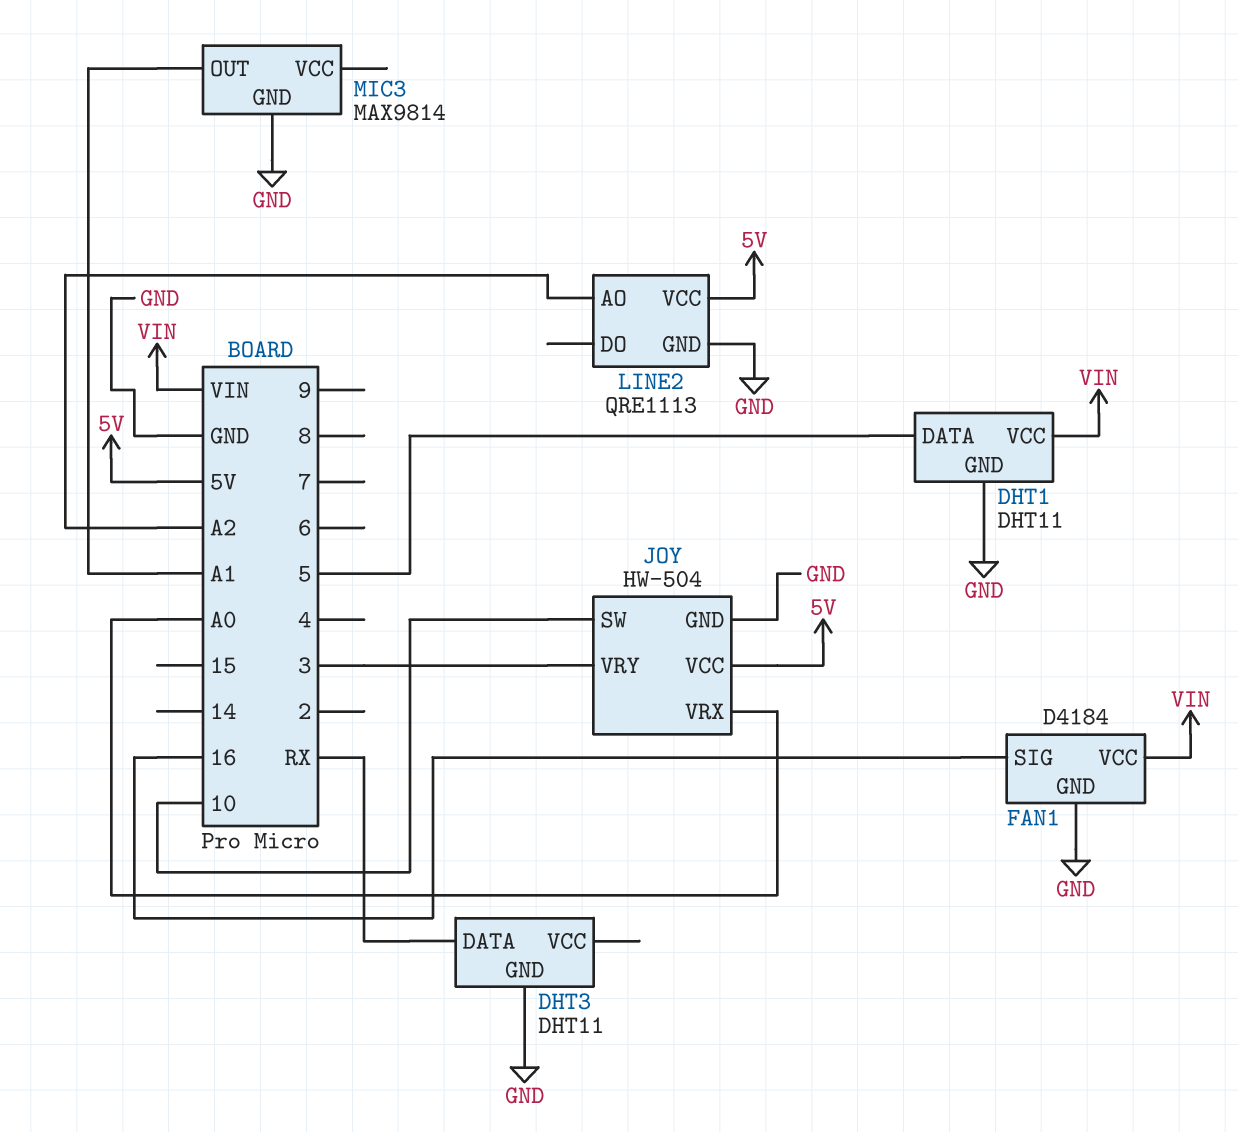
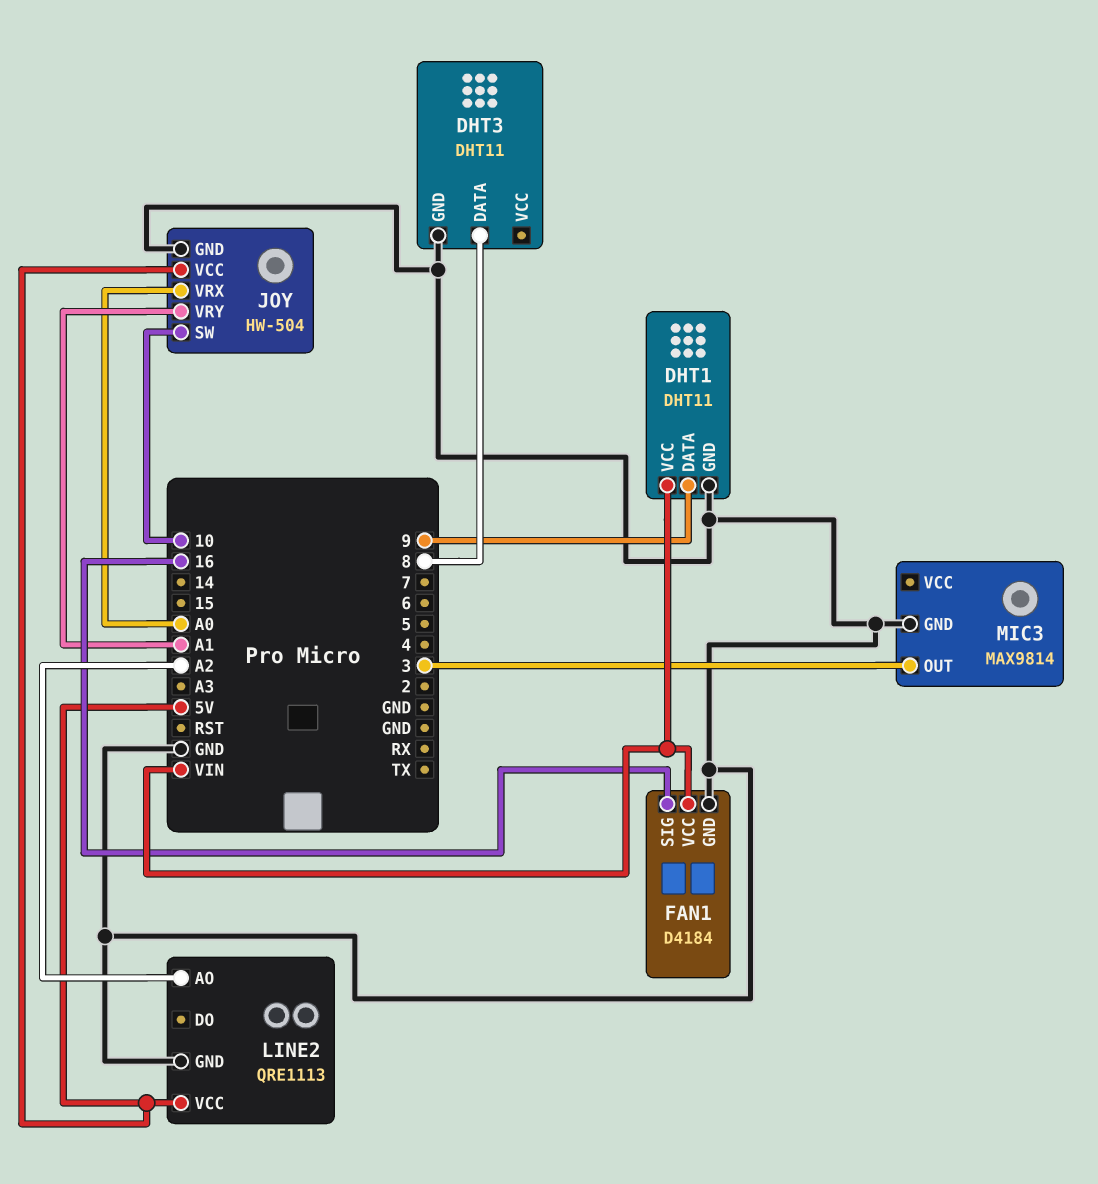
DHT1 pin DATA: 5 -> 9
DHT3 pin DATA: RX -> 8
JOY pin VRY: 3 -> A1
MIC3 pin OUT: A1 -> 3

